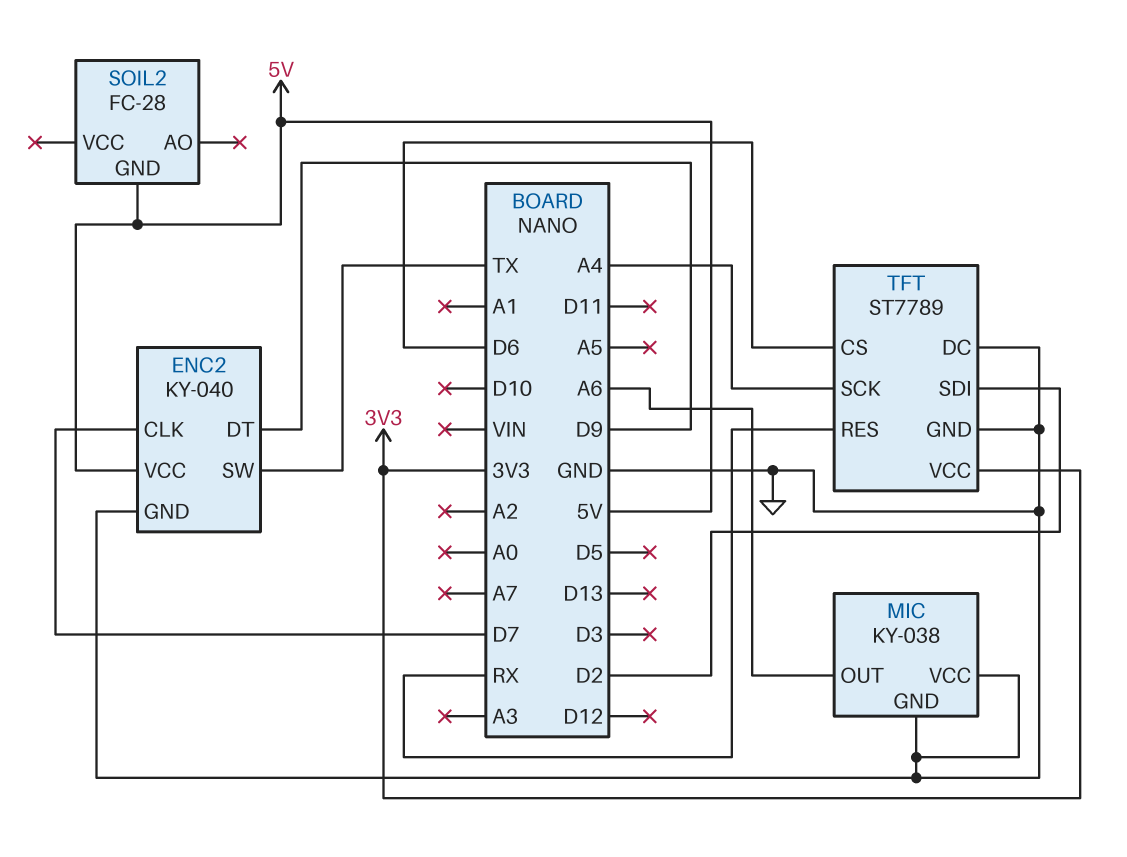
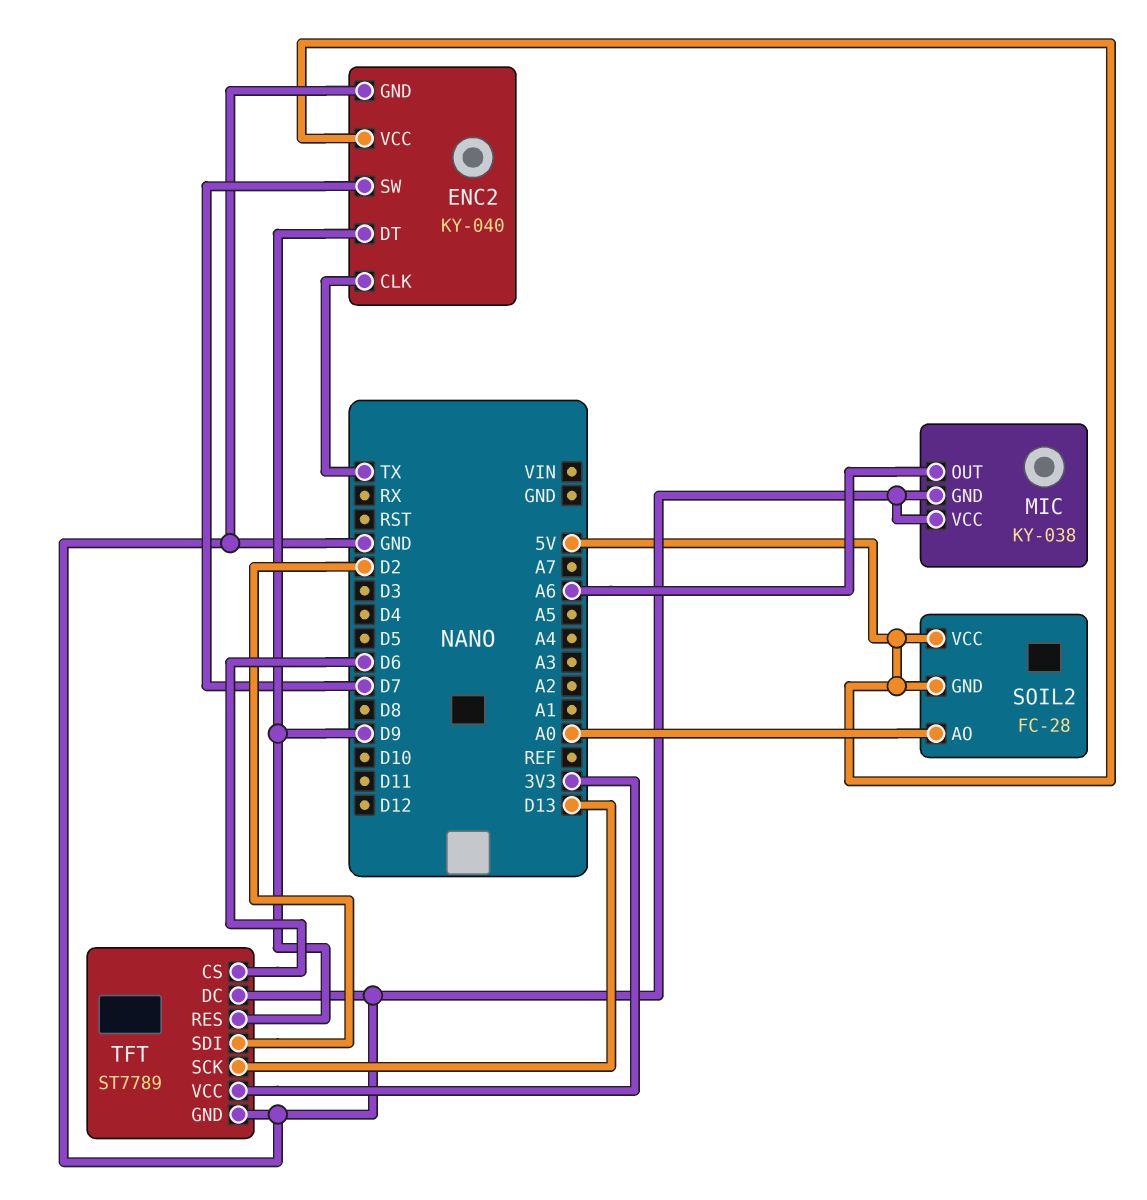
ENC2 pin CLK: D7 -> TX
ENC2 pin SW: TX -> D7
SOIL2 pin AO: none -> A0
SOIL2 pin VCC: none -> 5V
TFT pin RES: RX -> D9
TFT pin SCK: A4 -> D13

